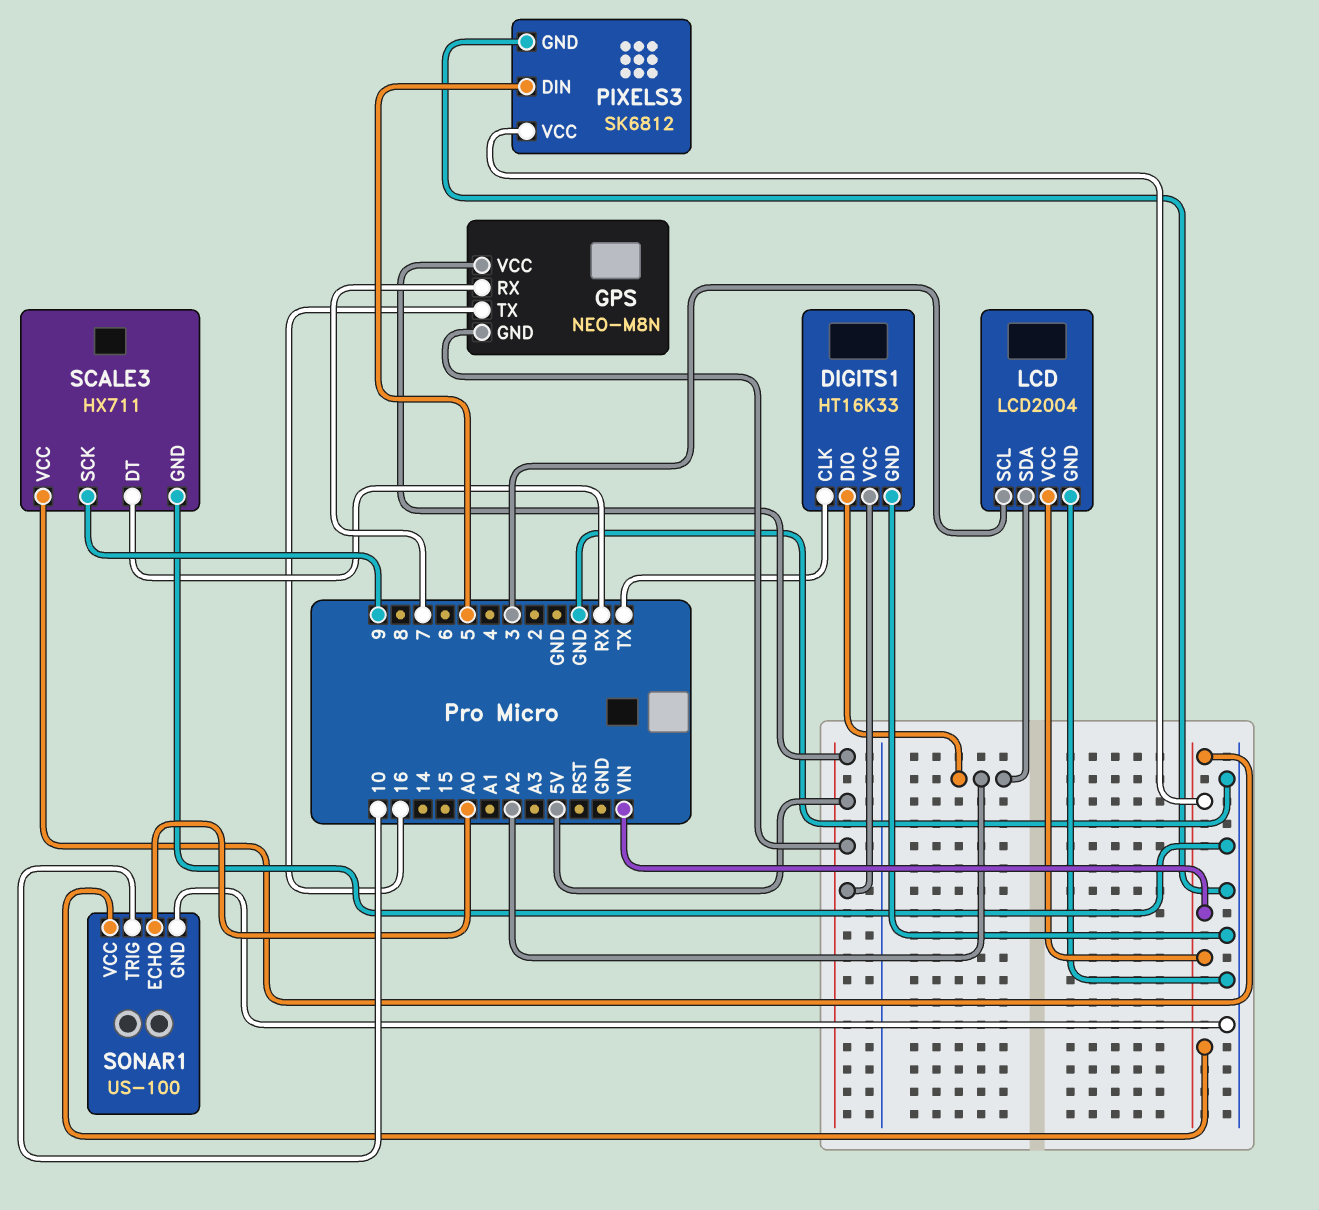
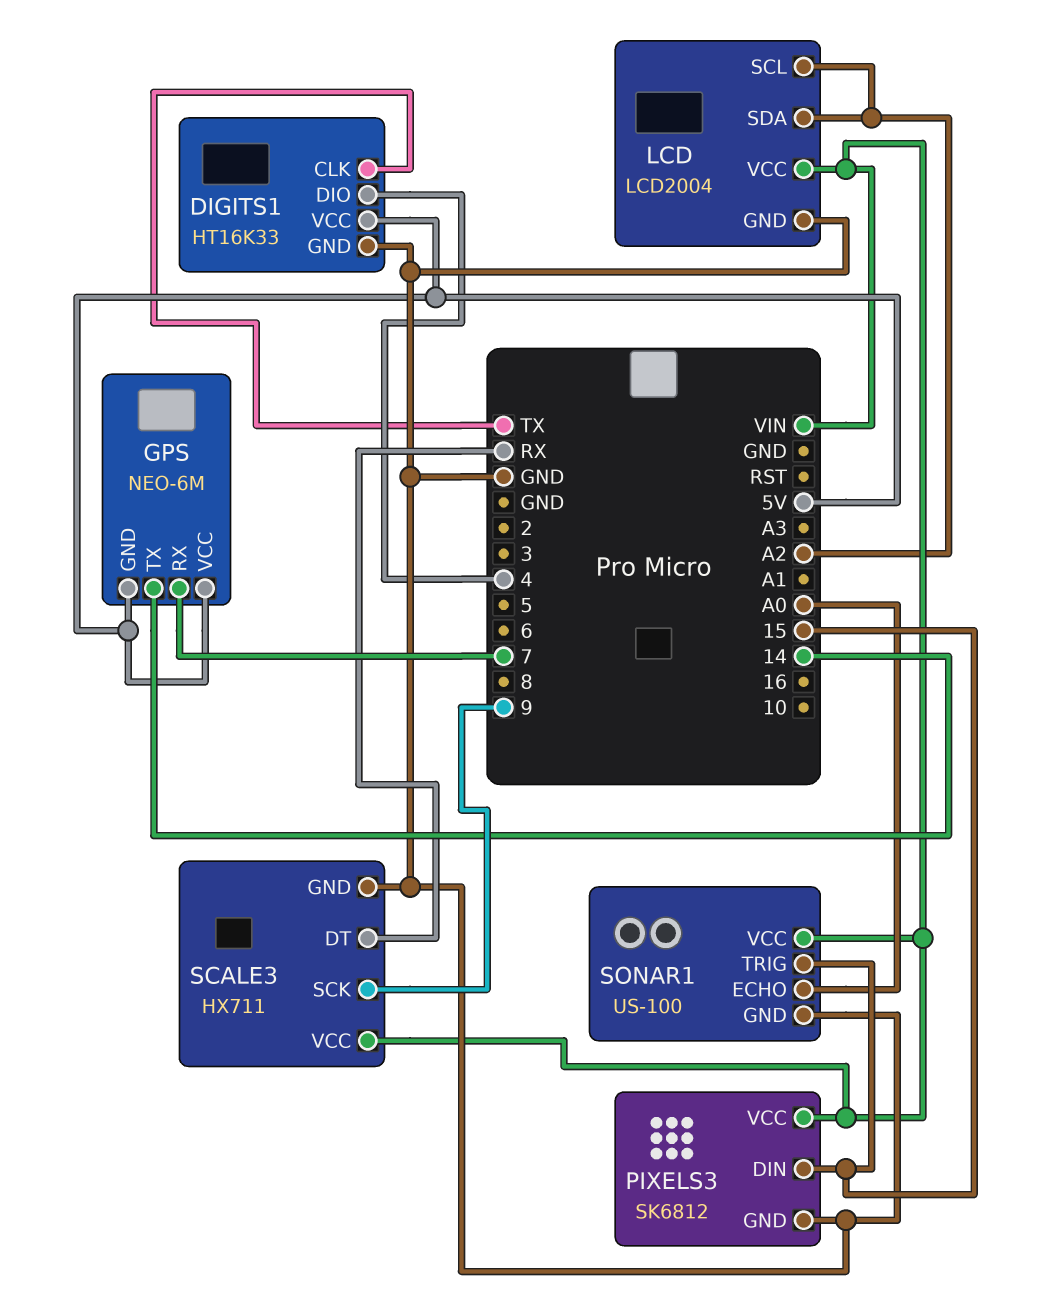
DIGITS1 pin DIO: A2 -> 4
GPS: NEO-M8N -> NEO-6M
GPS pin TX: 16 -> 14
LCD pin SCL: 3 -> A2
PIXELS3 pin DIN: 5 -> 15
SONAR1 pin TRIG: 10 -> 15

